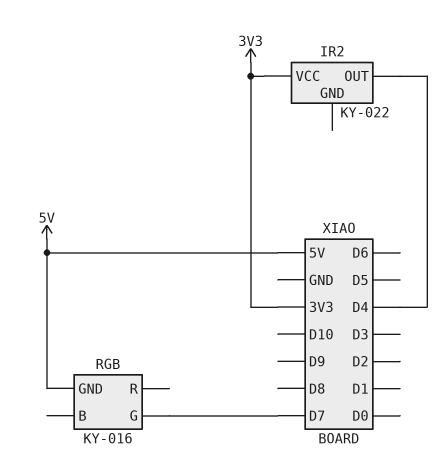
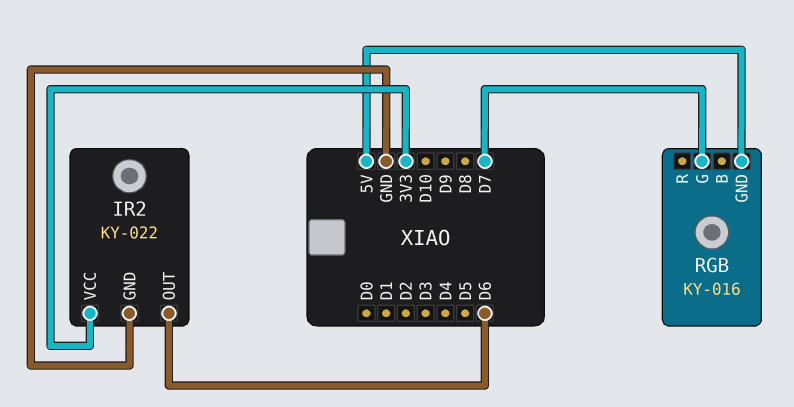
IR2 pin GND: none -> GND
IR2 pin OUT: D4 -> D6

